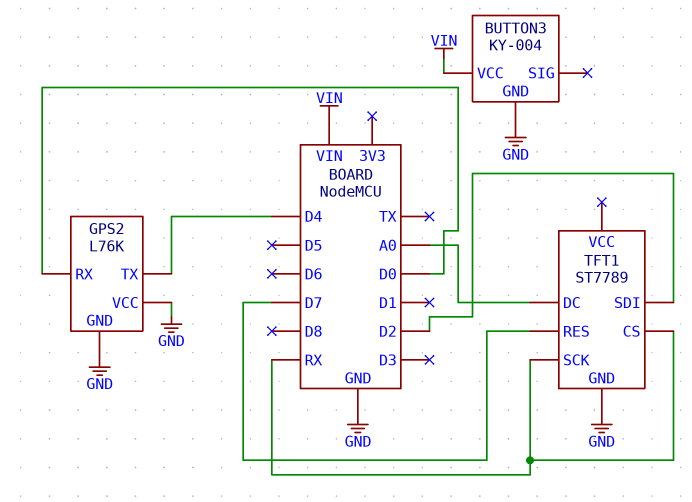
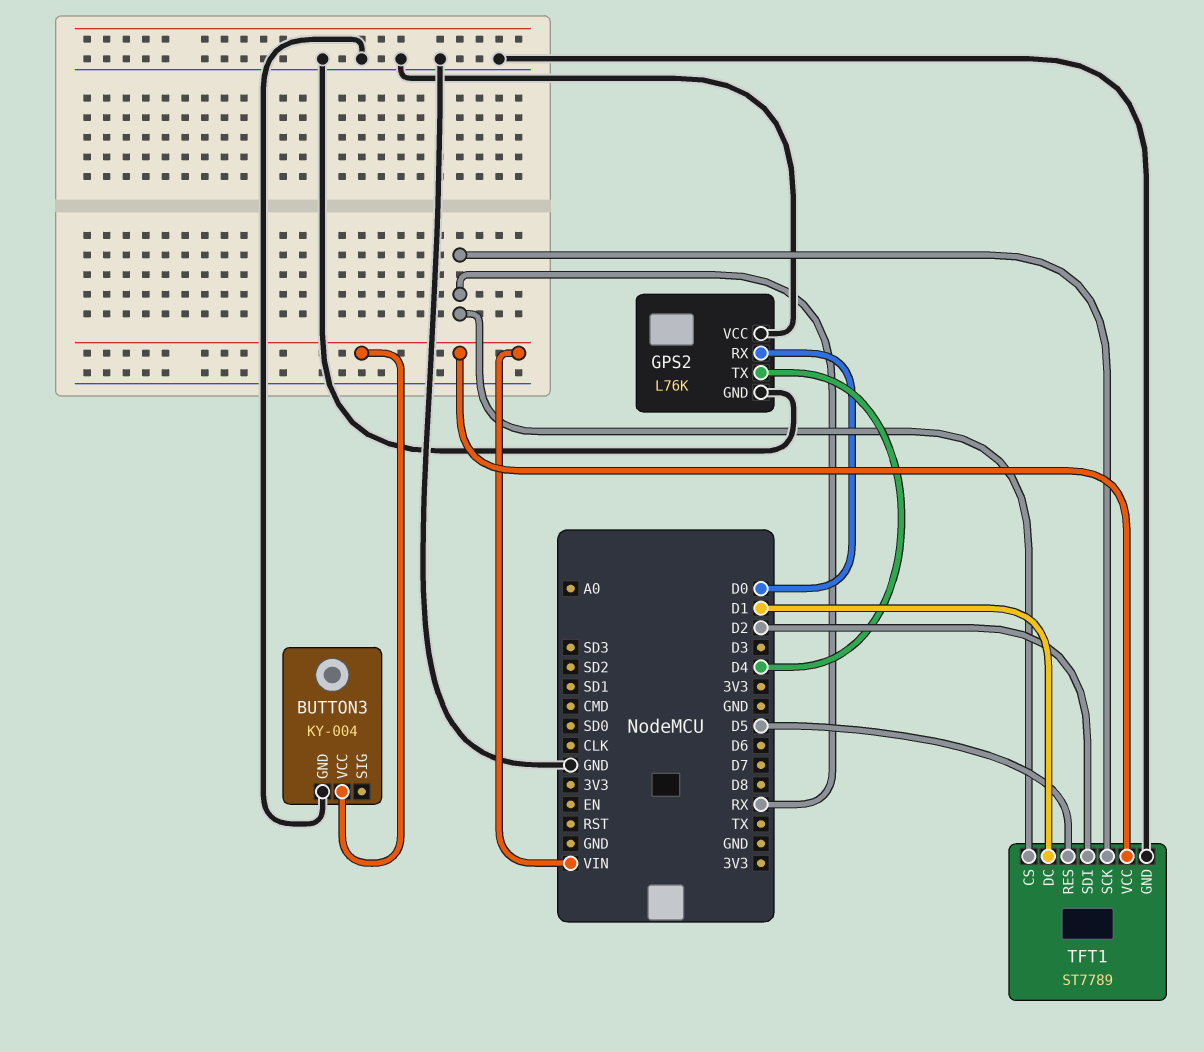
TFT1 pin DC: A0 -> D1
TFT1 pin RES: D7 -> D5
TFT1 pin VCC: none -> VIN

